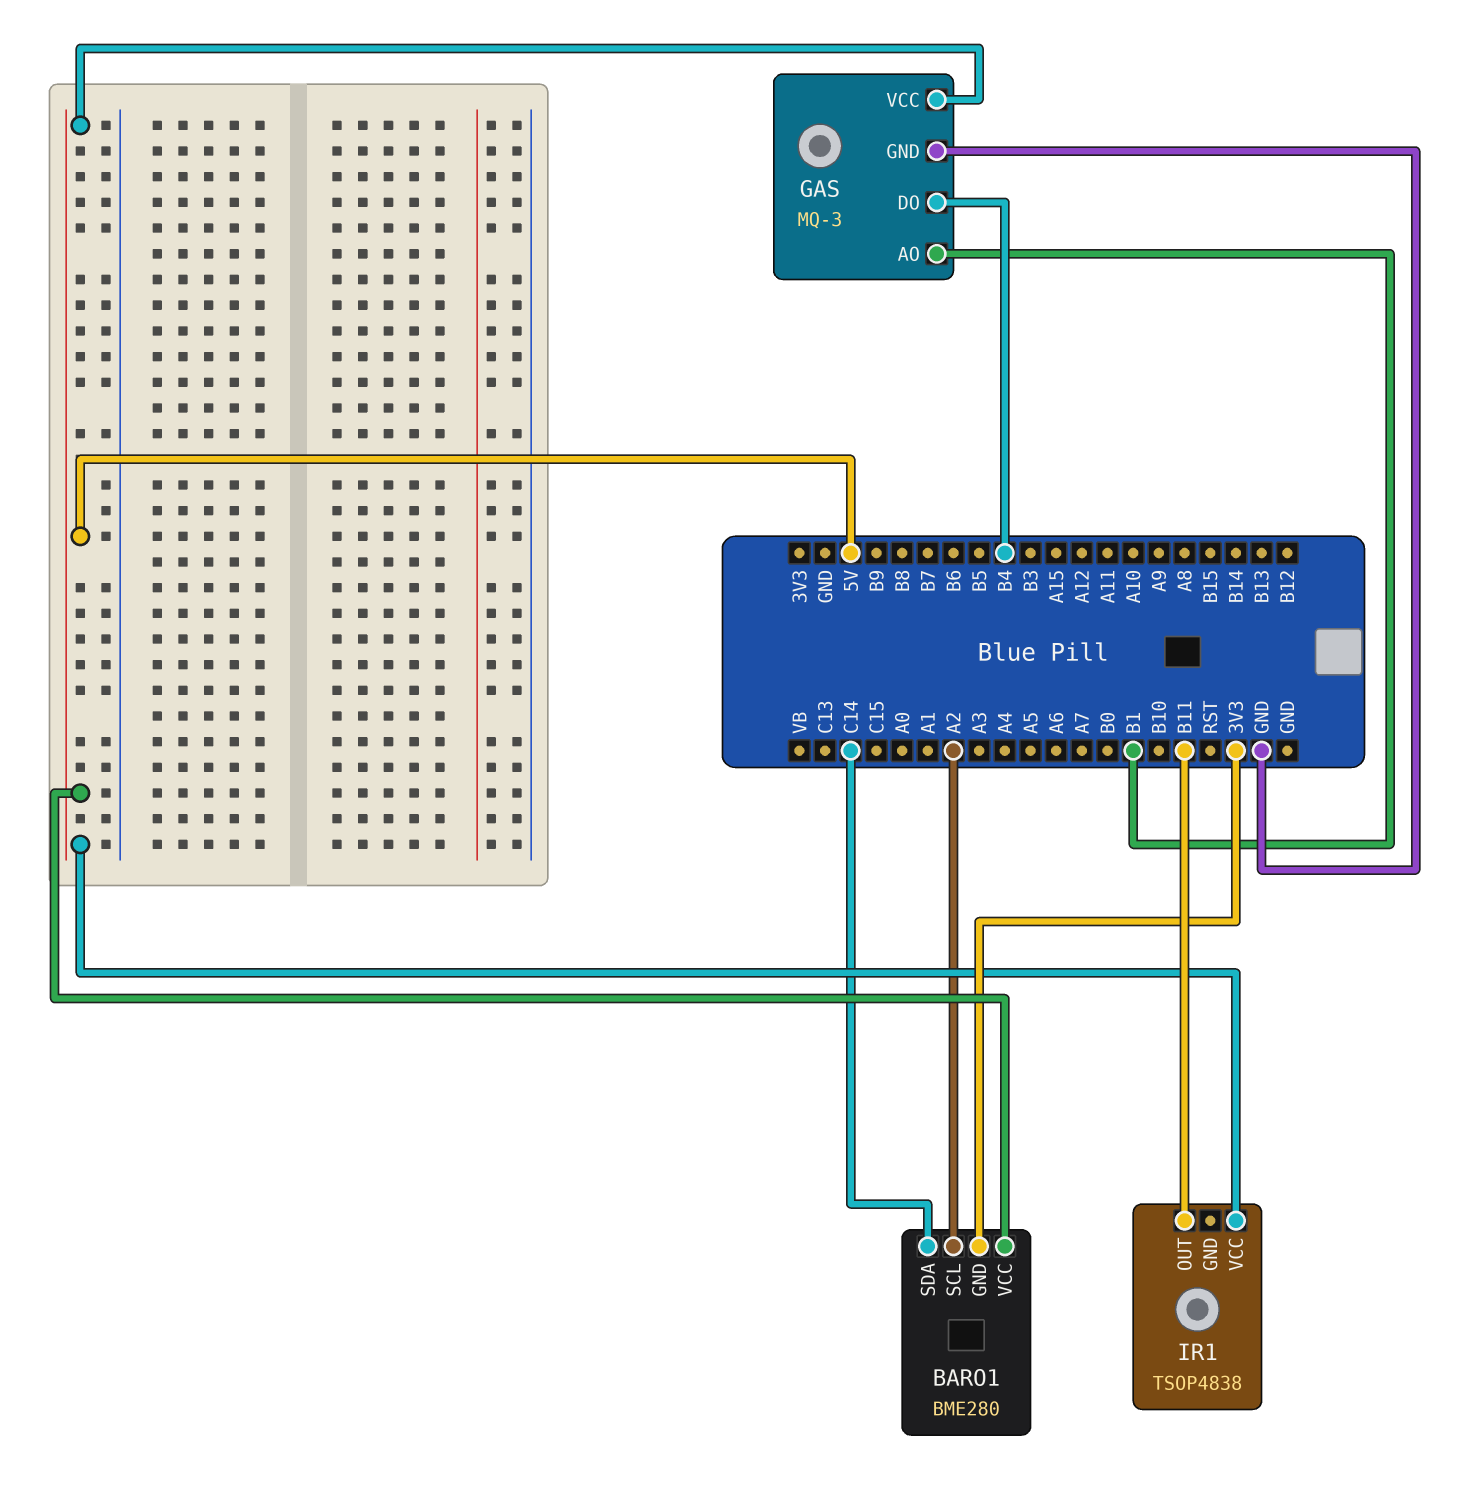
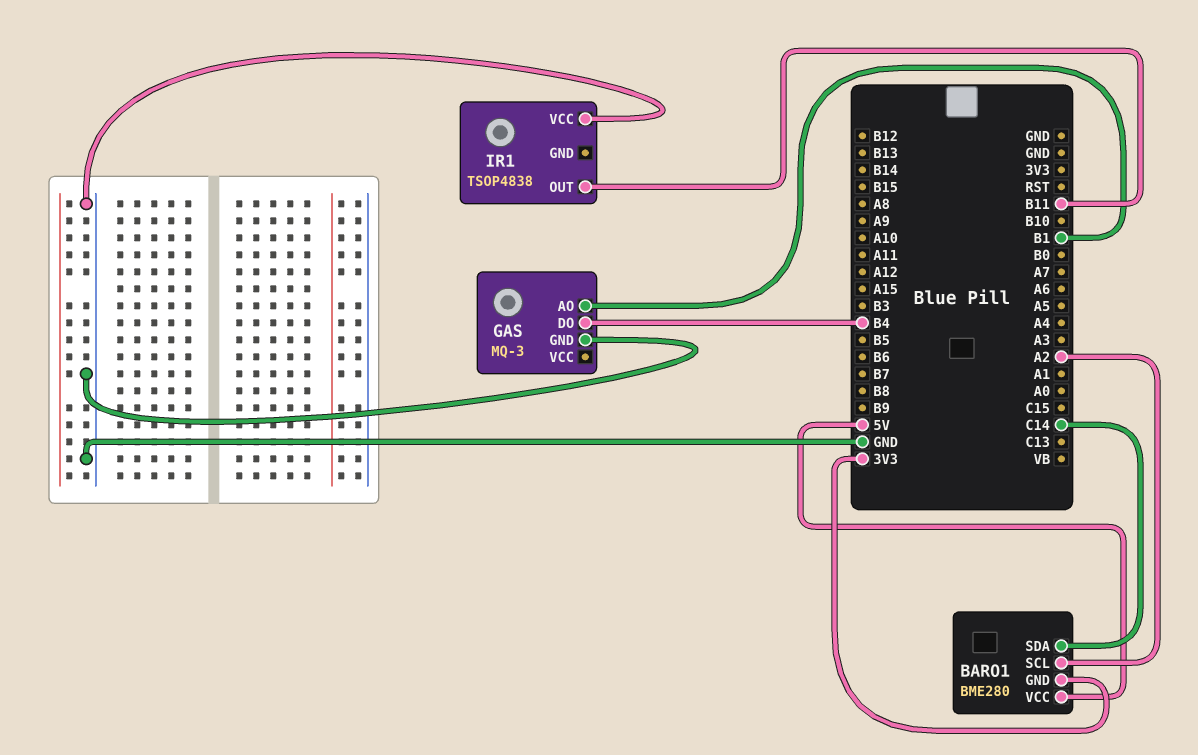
GAS pin VCC: 5V -> none
IR1 pin VCC: 5V -> GND

